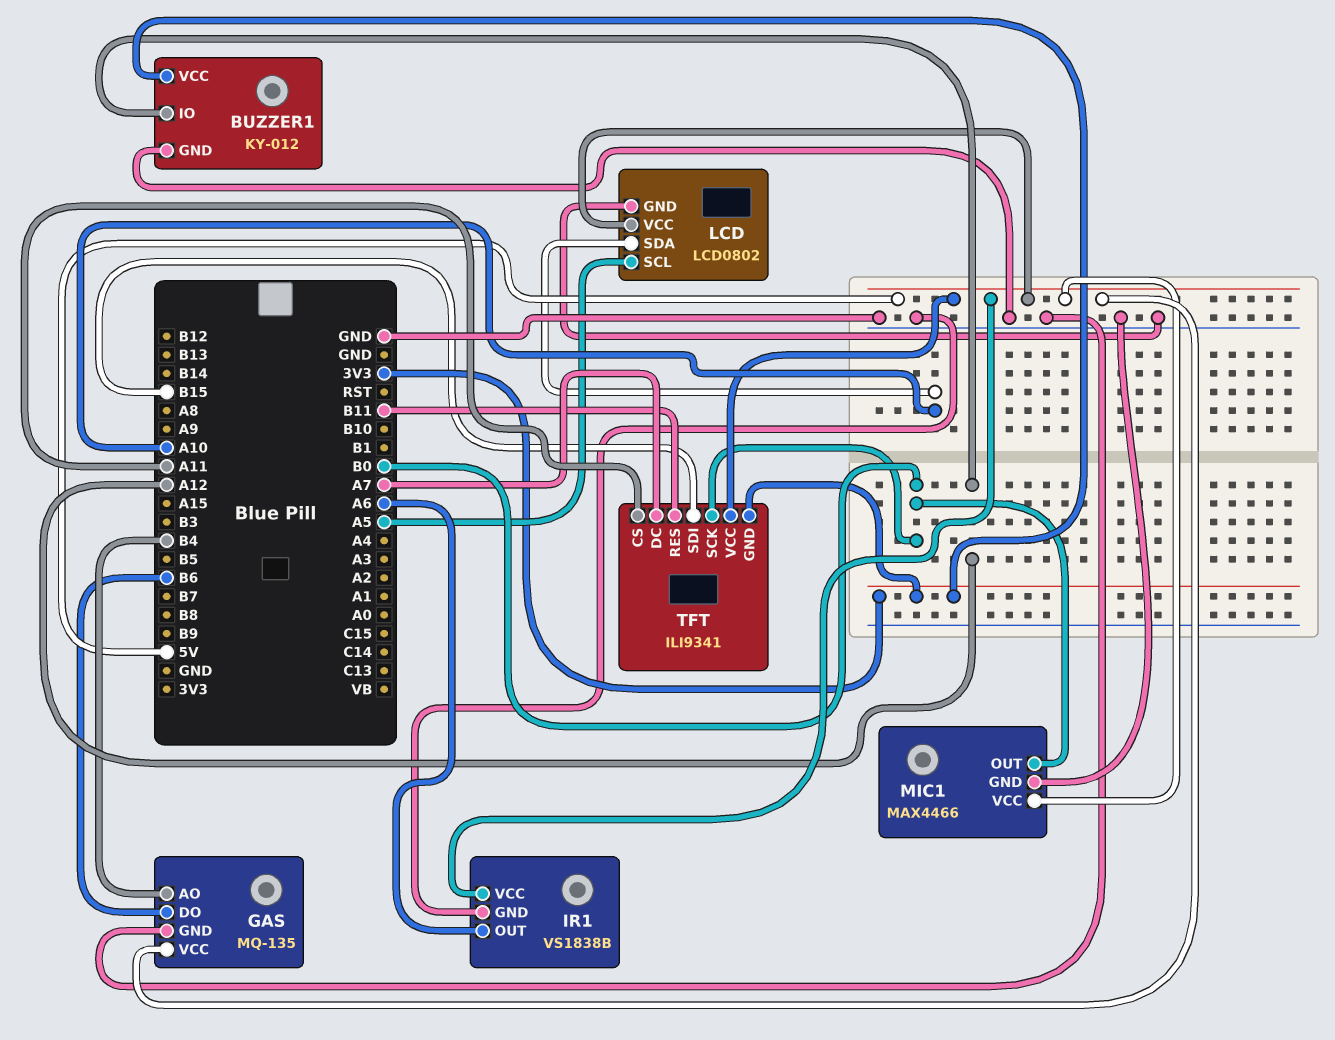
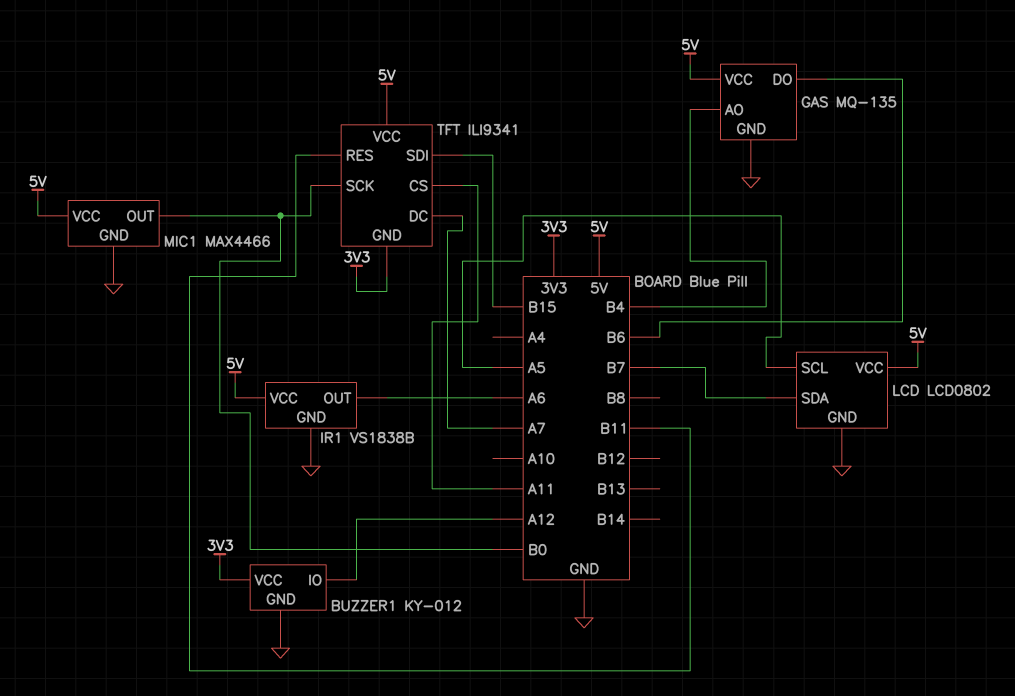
LCD pin SDA: A10 -> B7

